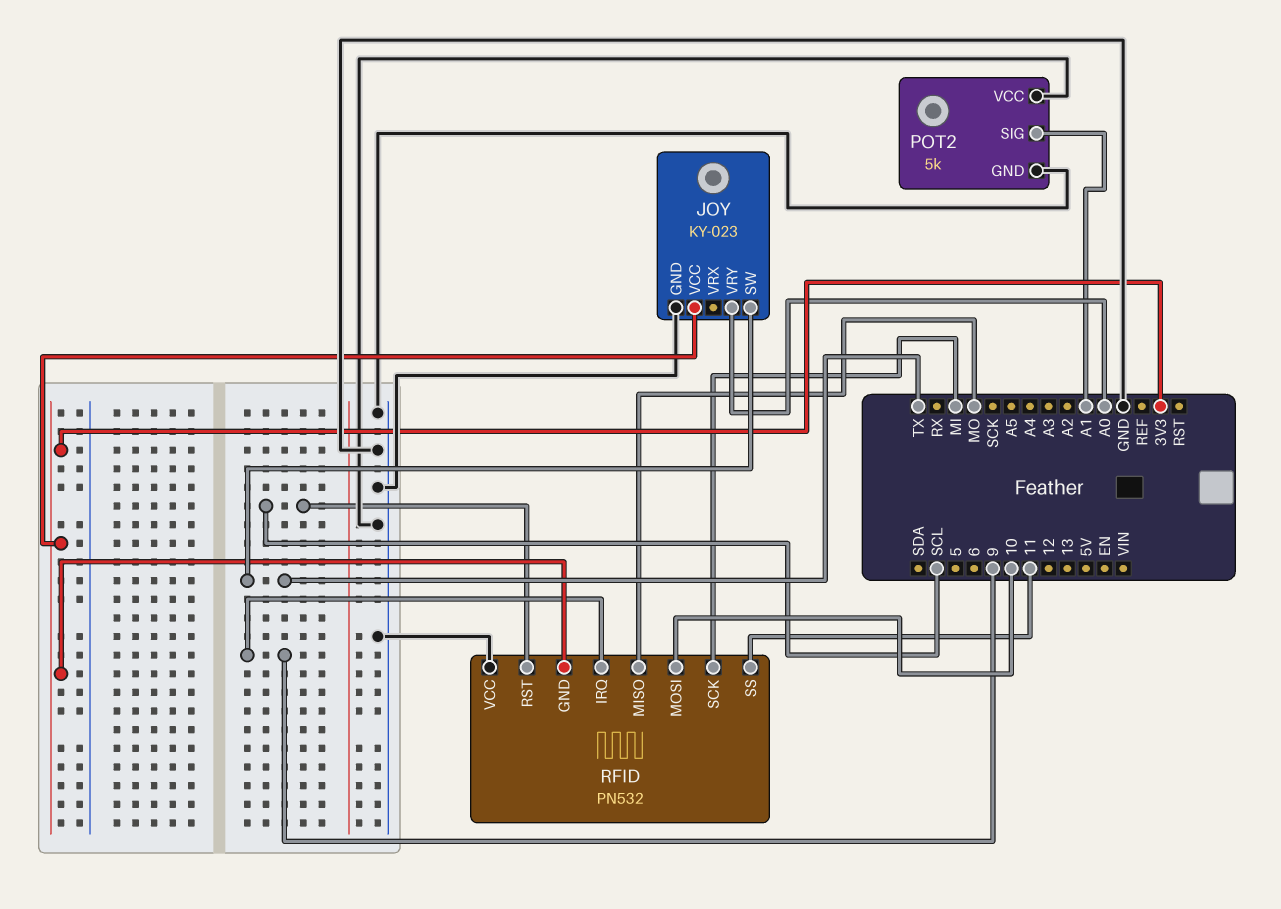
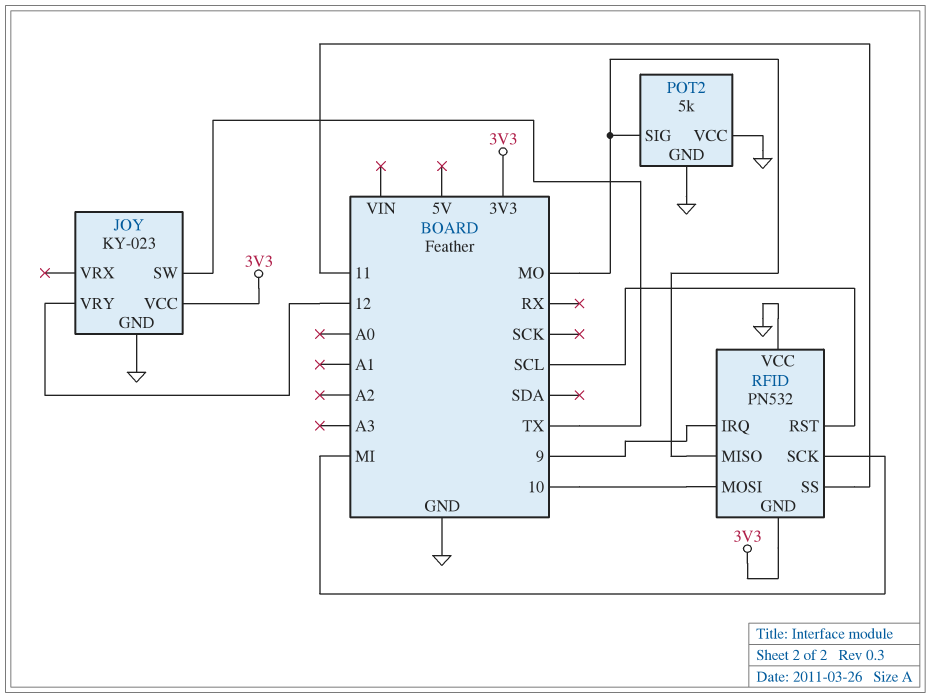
JOY pin VRY: A0 -> 12
POT2 pin SIG: A1 -> MO

